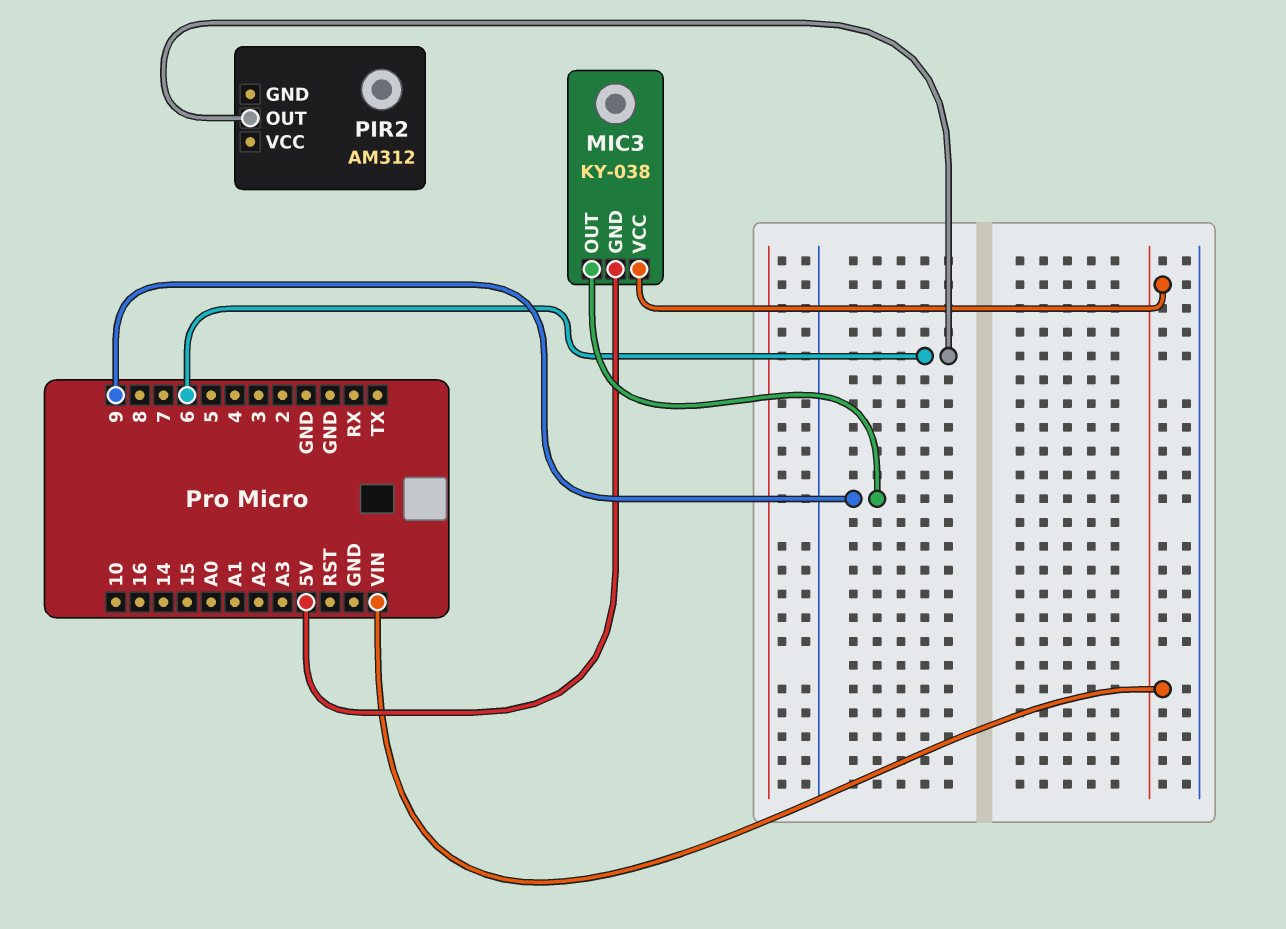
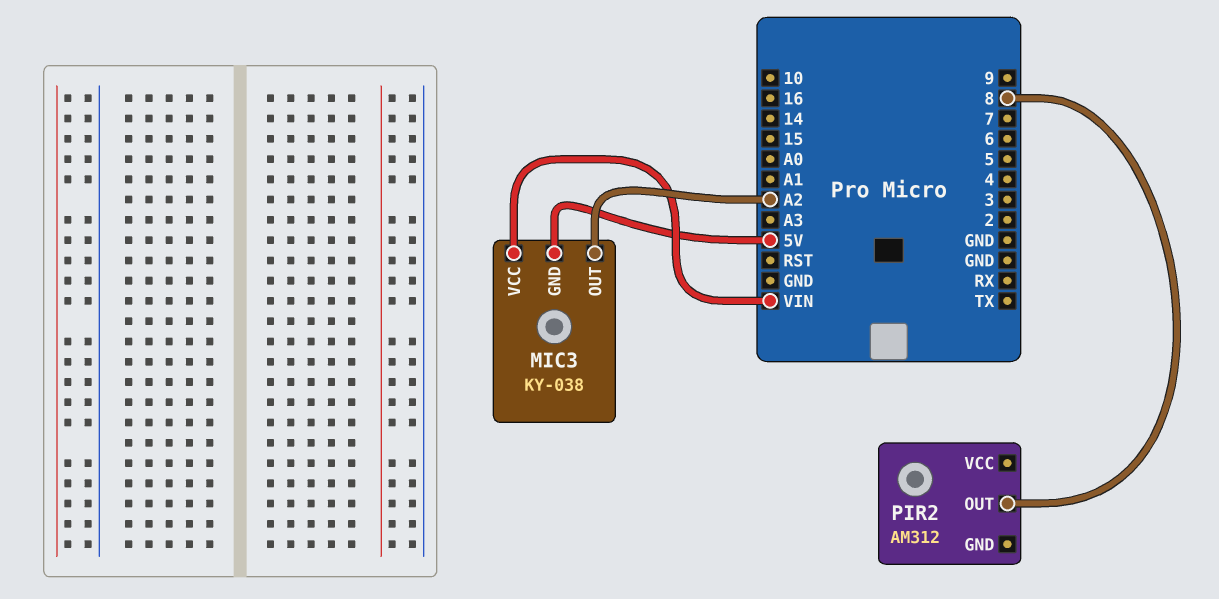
MIC3 pin OUT: 9 -> A2
PIR2 pin OUT: 6 -> 8

